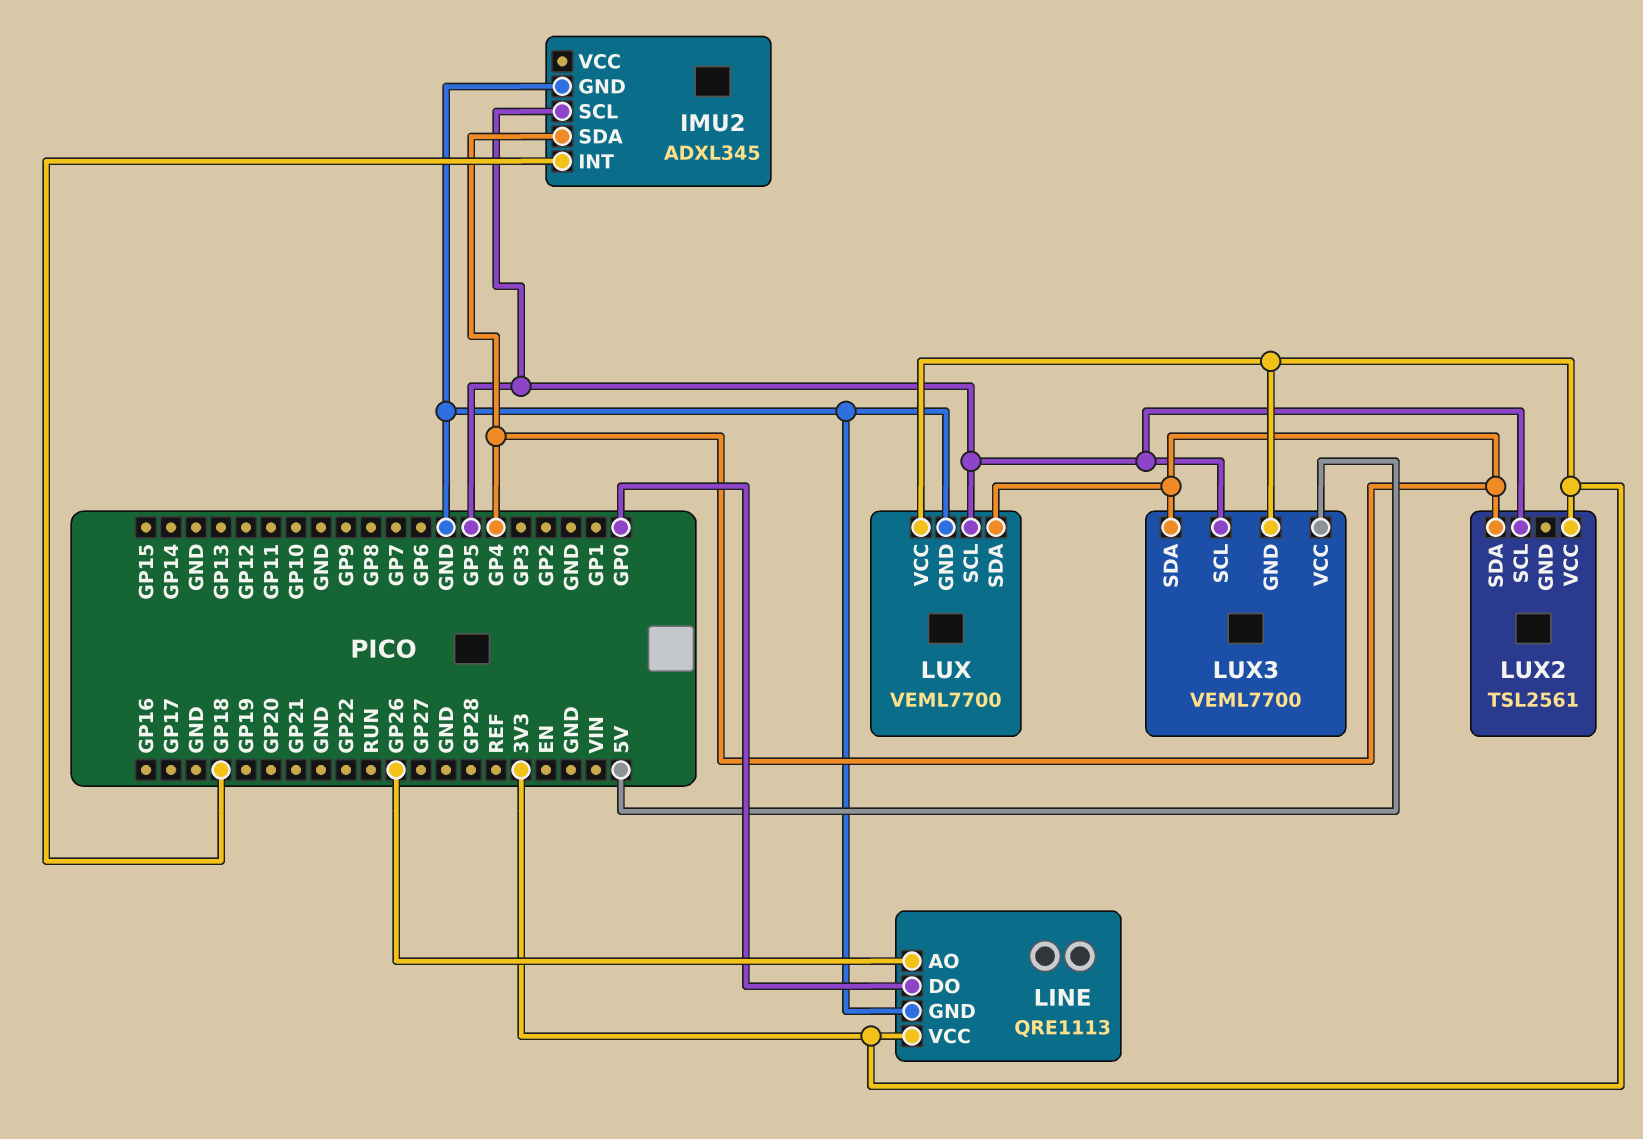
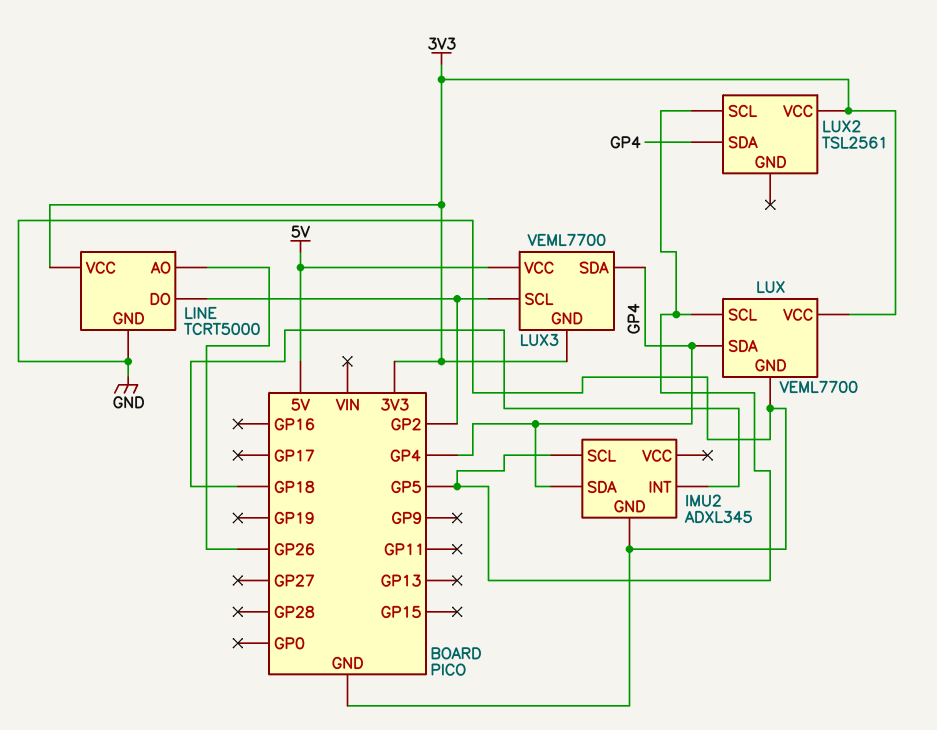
LINE: QRE1113 -> TCRT5000
LINE pin DO: GP0 -> GP2
LUX3 pin SCL: GP5 -> GP2

